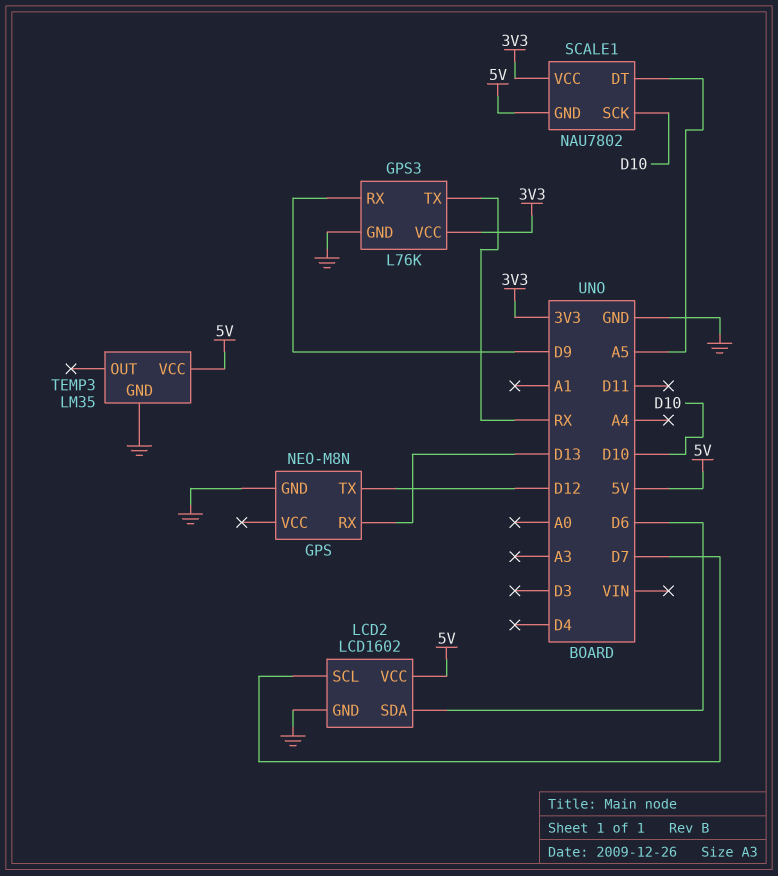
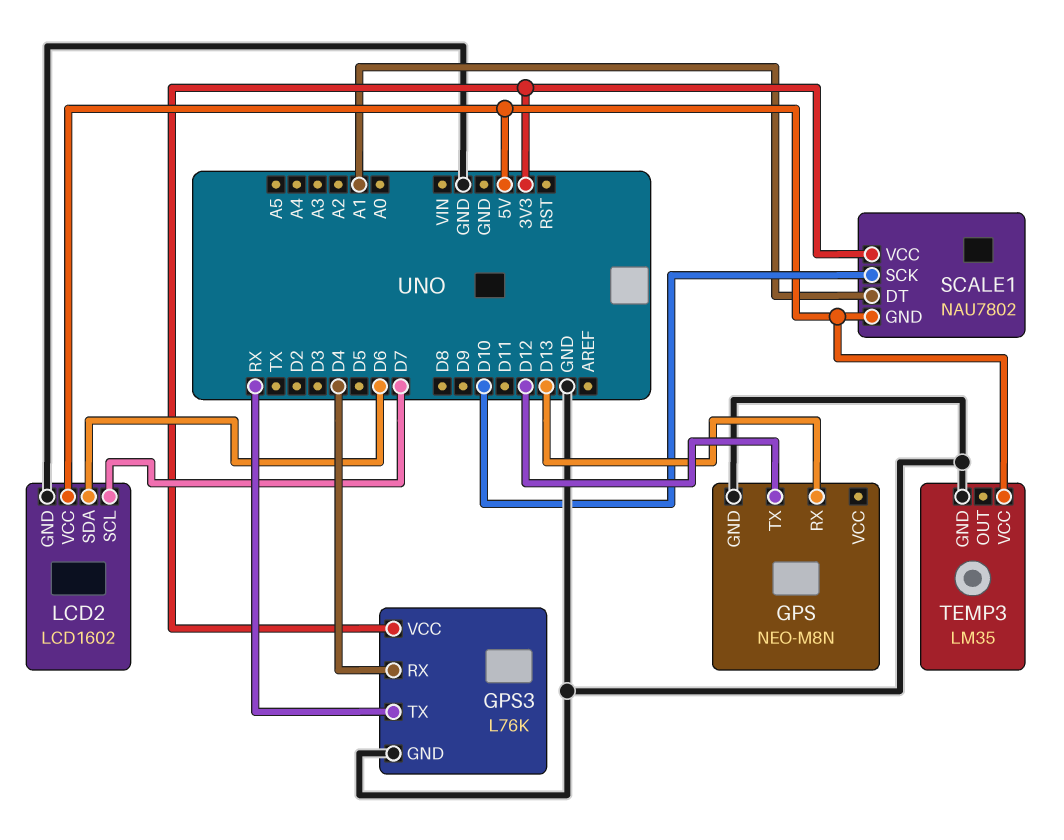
GPS3 pin RX: D9 -> D4
SCALE1 pin DT: A5 -> A1

